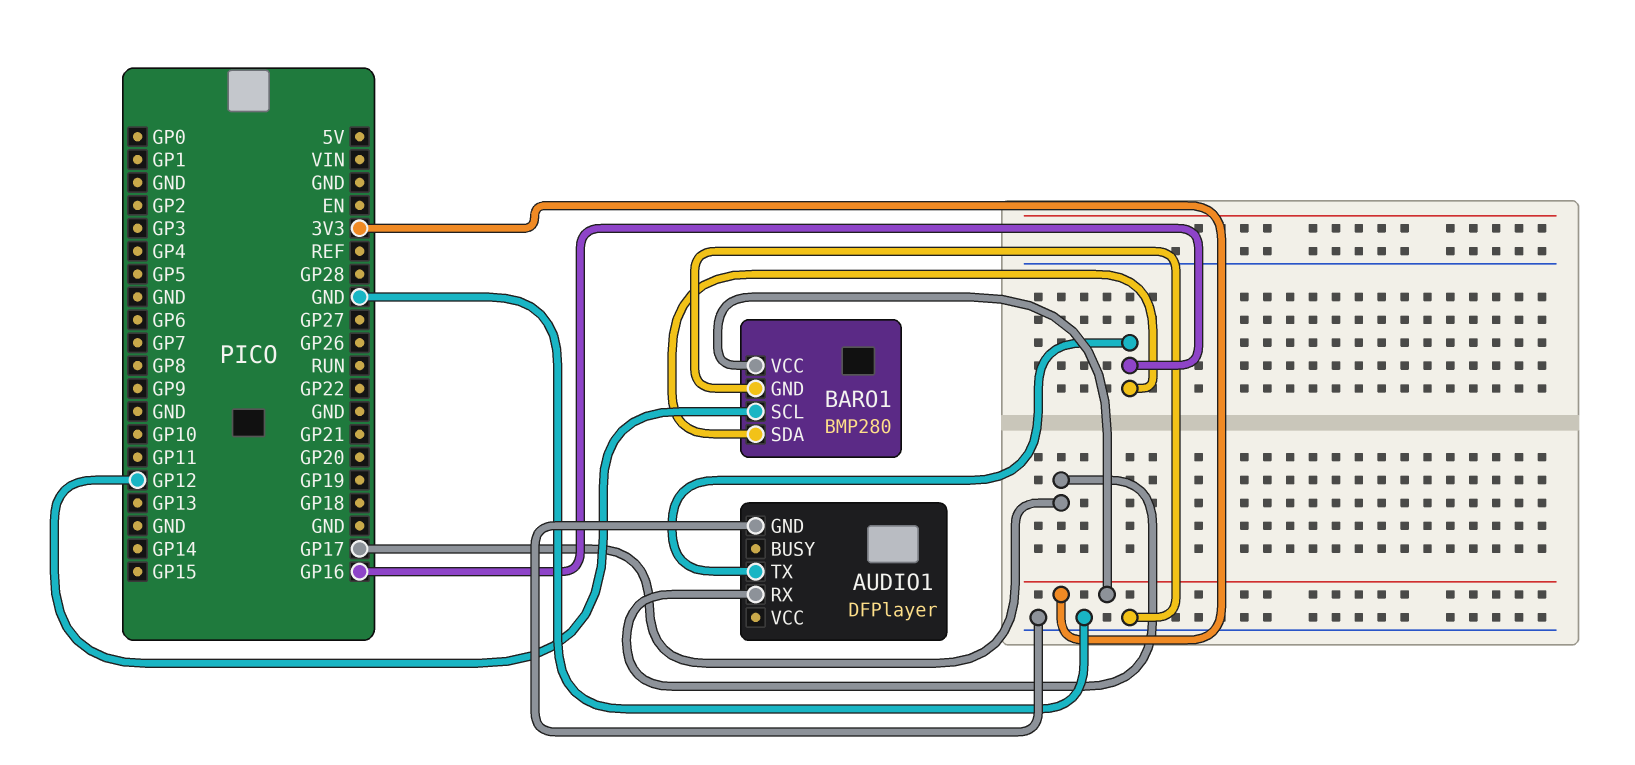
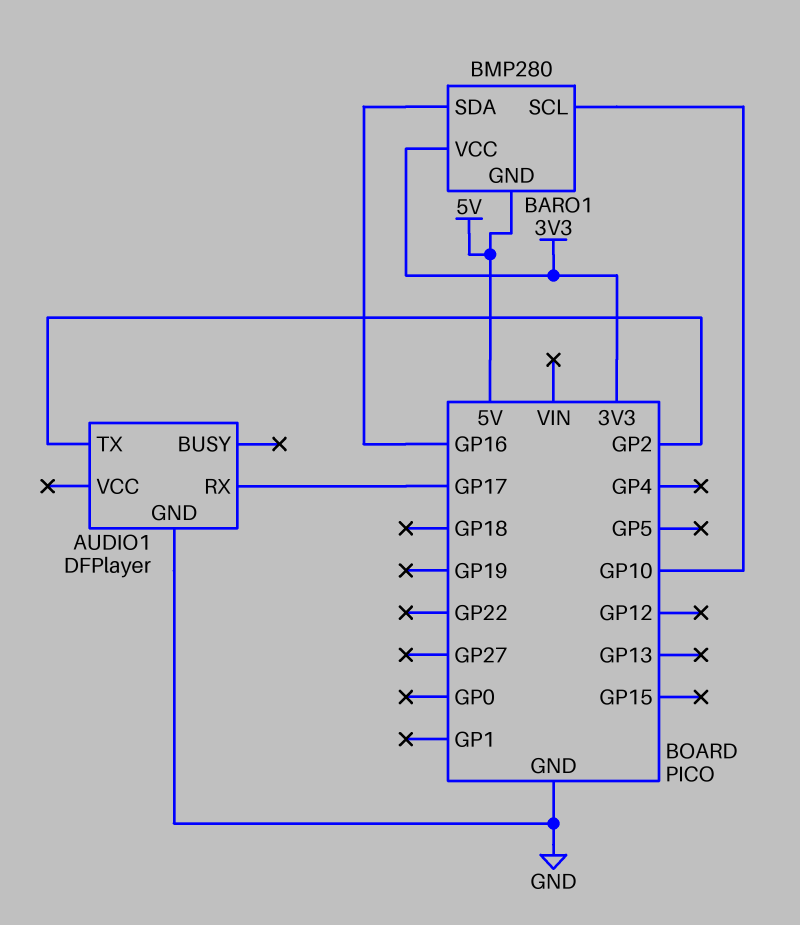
AUDIO1 pin TX: GP16 -> GP2
BARO1 pin GND: GND -> 5V
BARO1 pin SCL: GP12 -> GP10

